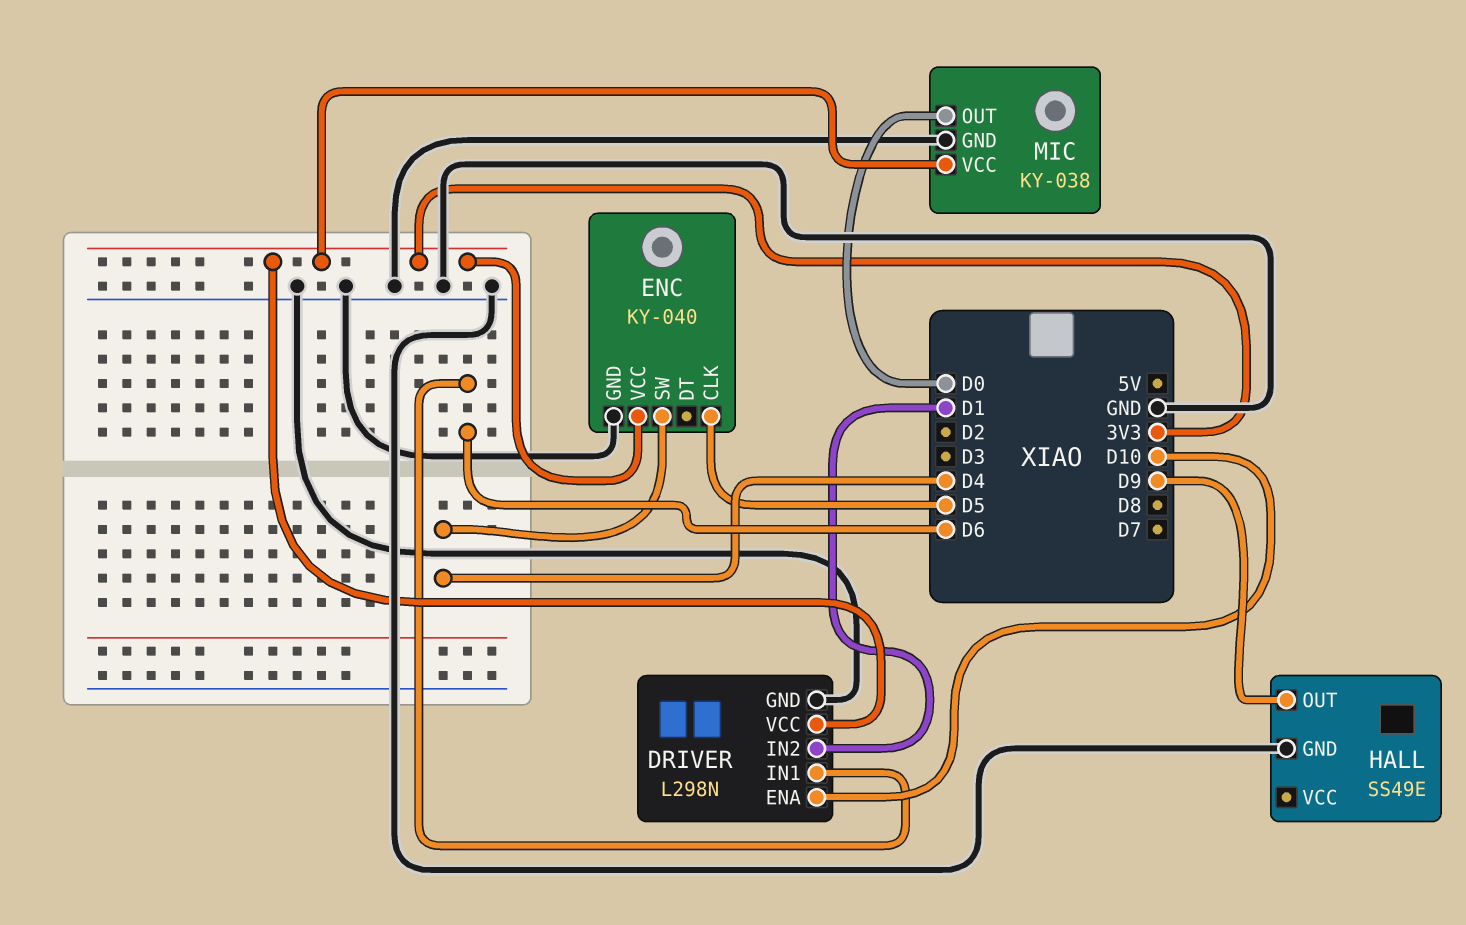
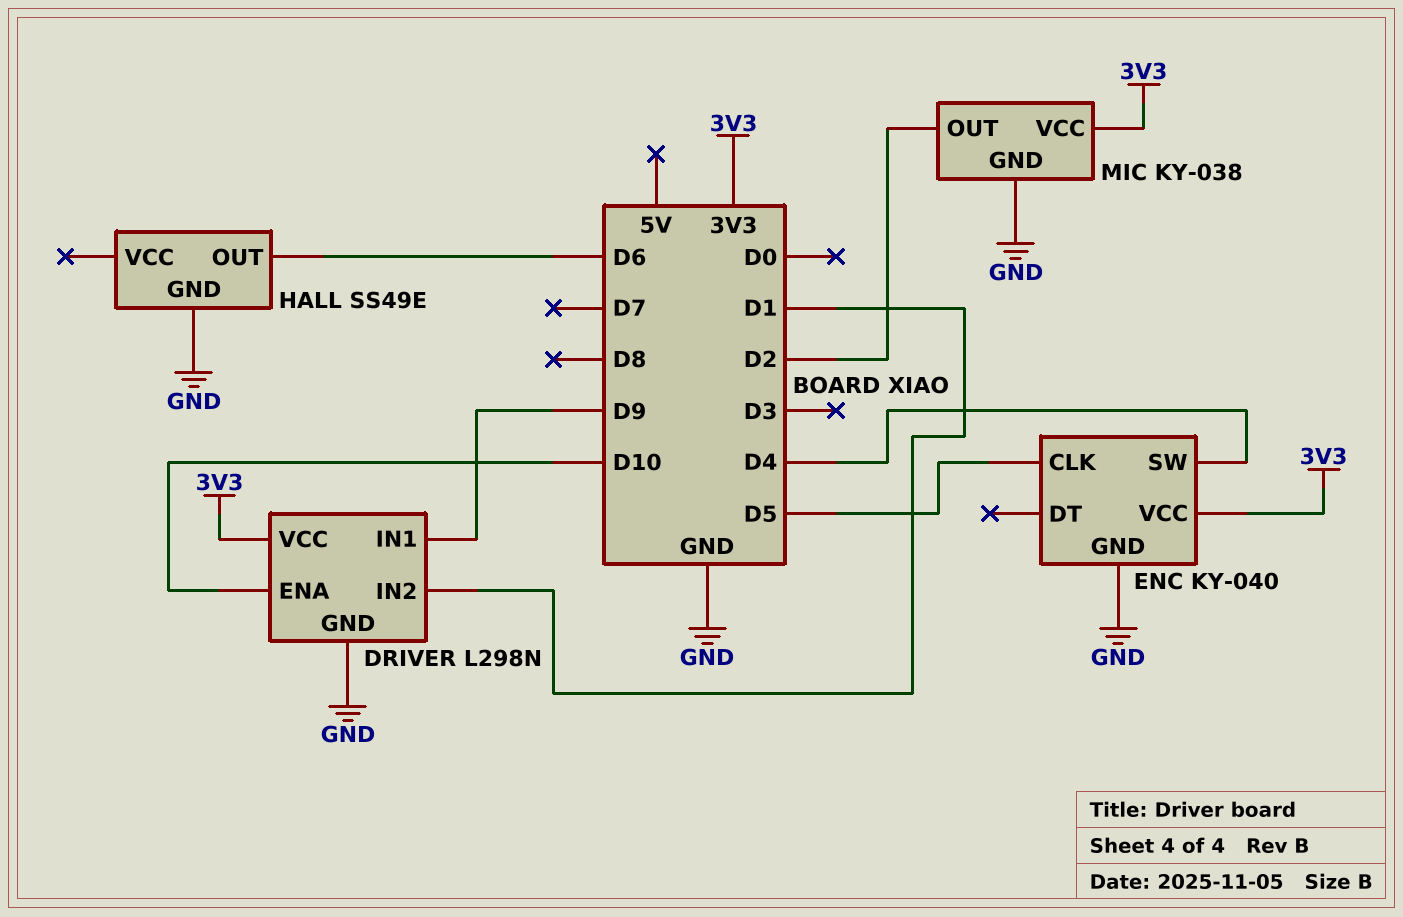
DRIVER pin IN1: D6 -> D9
HALL pin OUT: D9 -> D6
MIC pin OUT: D0 -> D2

